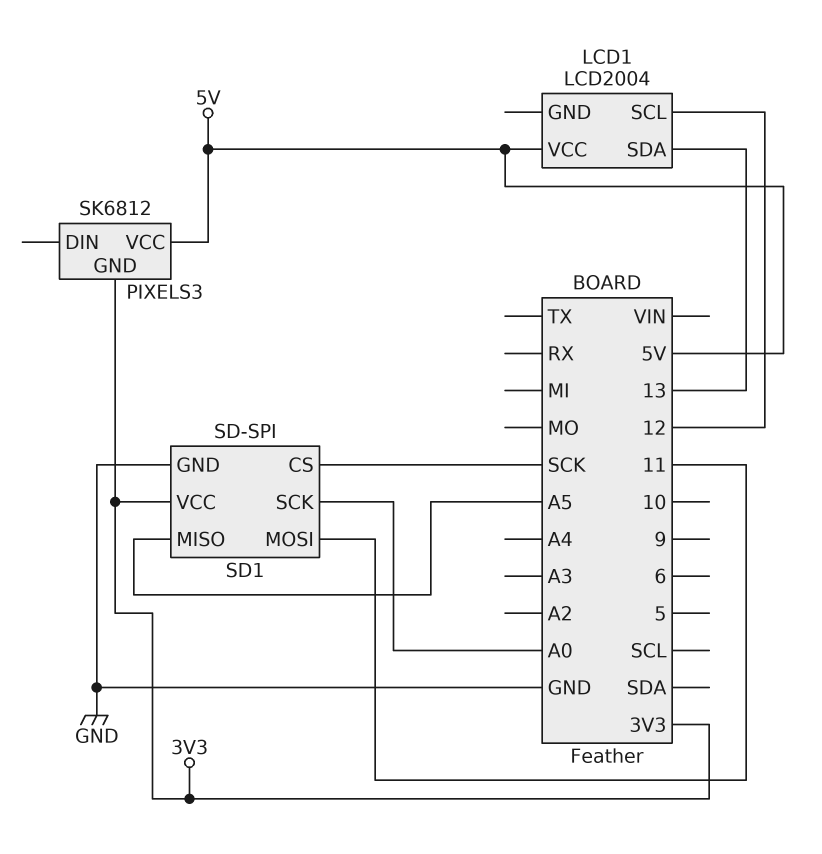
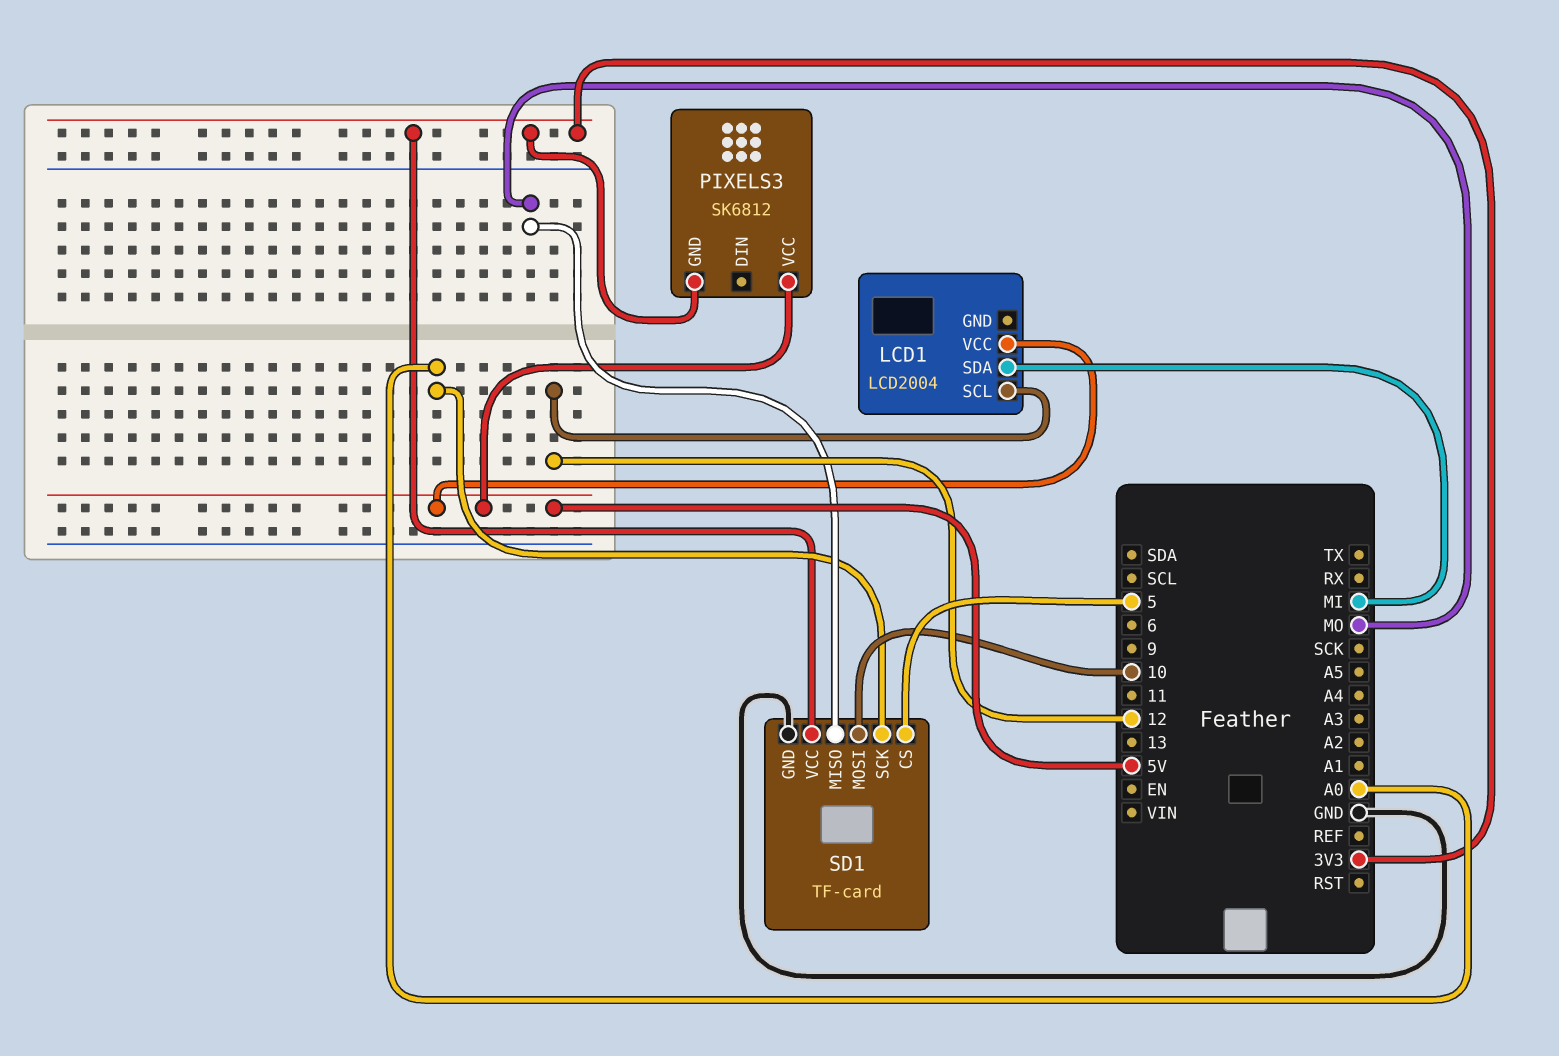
LCD1 pin SDA: 13 -> MI
SD1: SD-SPI -> TF-card
SD1 pin CS: SCK -> 5
SD1 pin MISO: A5 -> MO
SD1 pin MOSI: 11 -> 10

